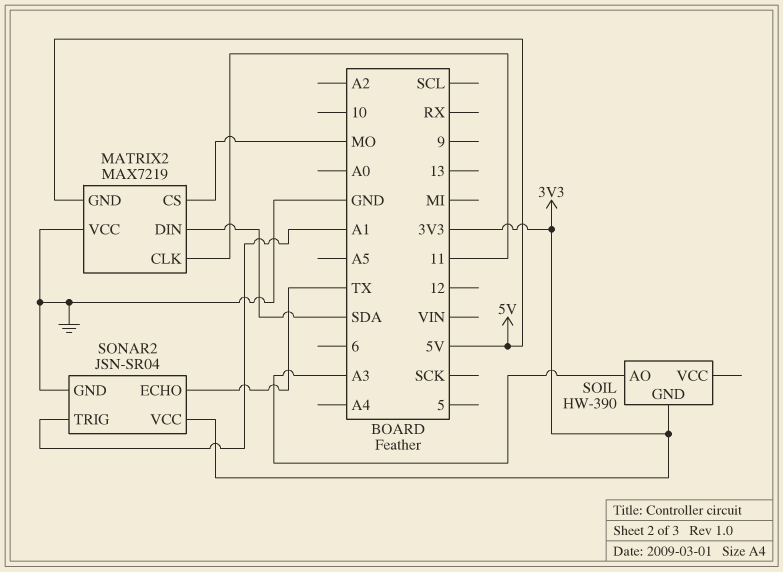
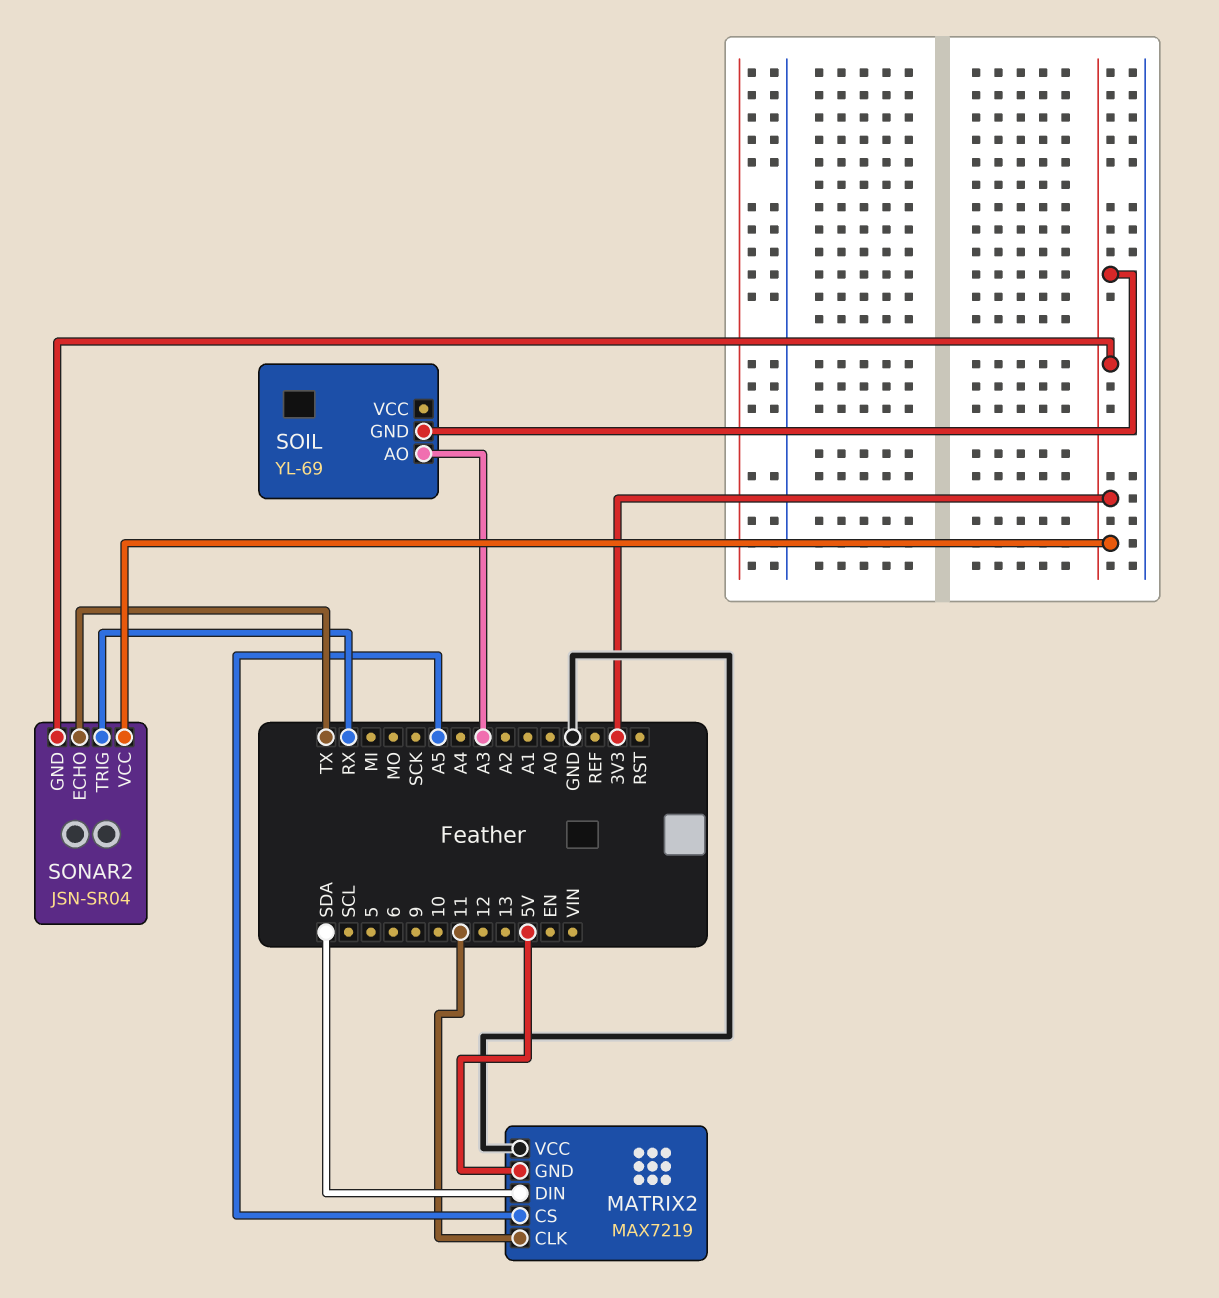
MATRIX2 pin CS: MO -> A5
SOIL: HW-390 -> YL-69
SONAR2 pin GND: GND -> 3V3
SONAR2 pin TRIG: A1 -> RX

